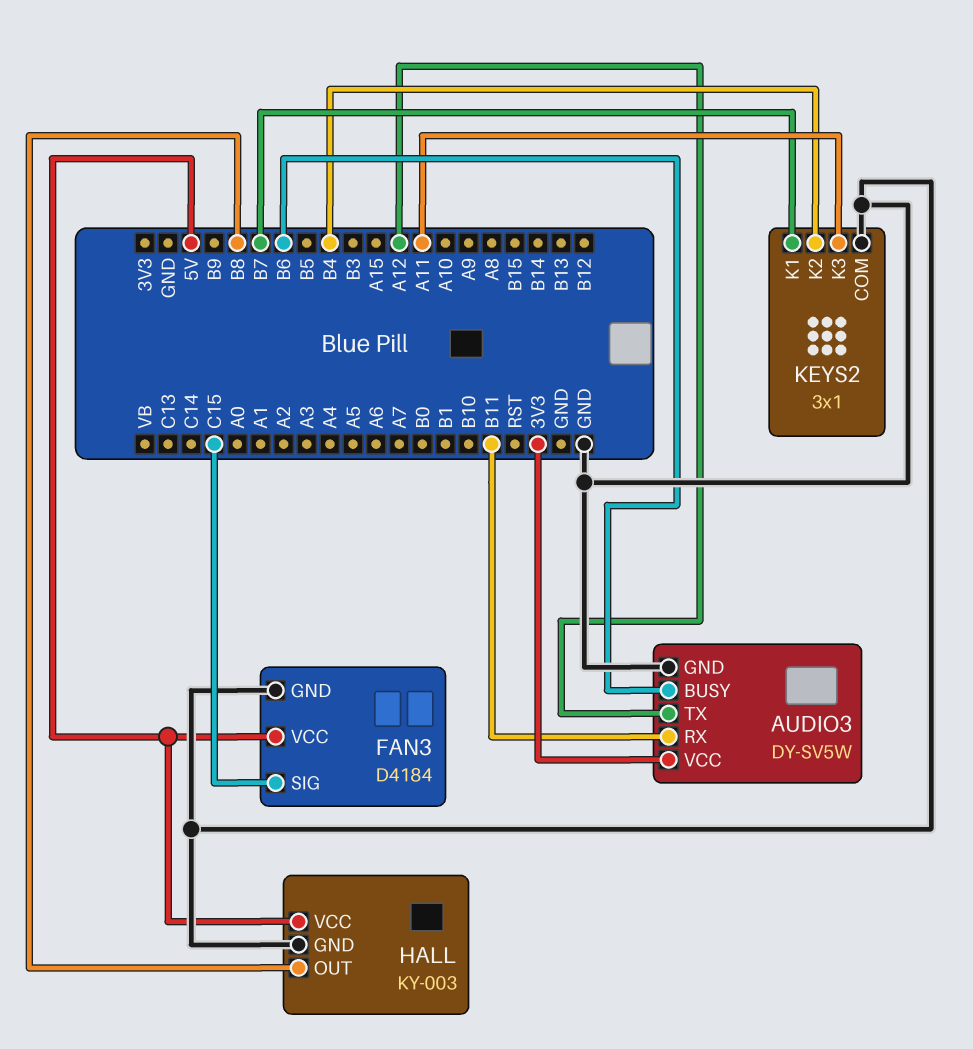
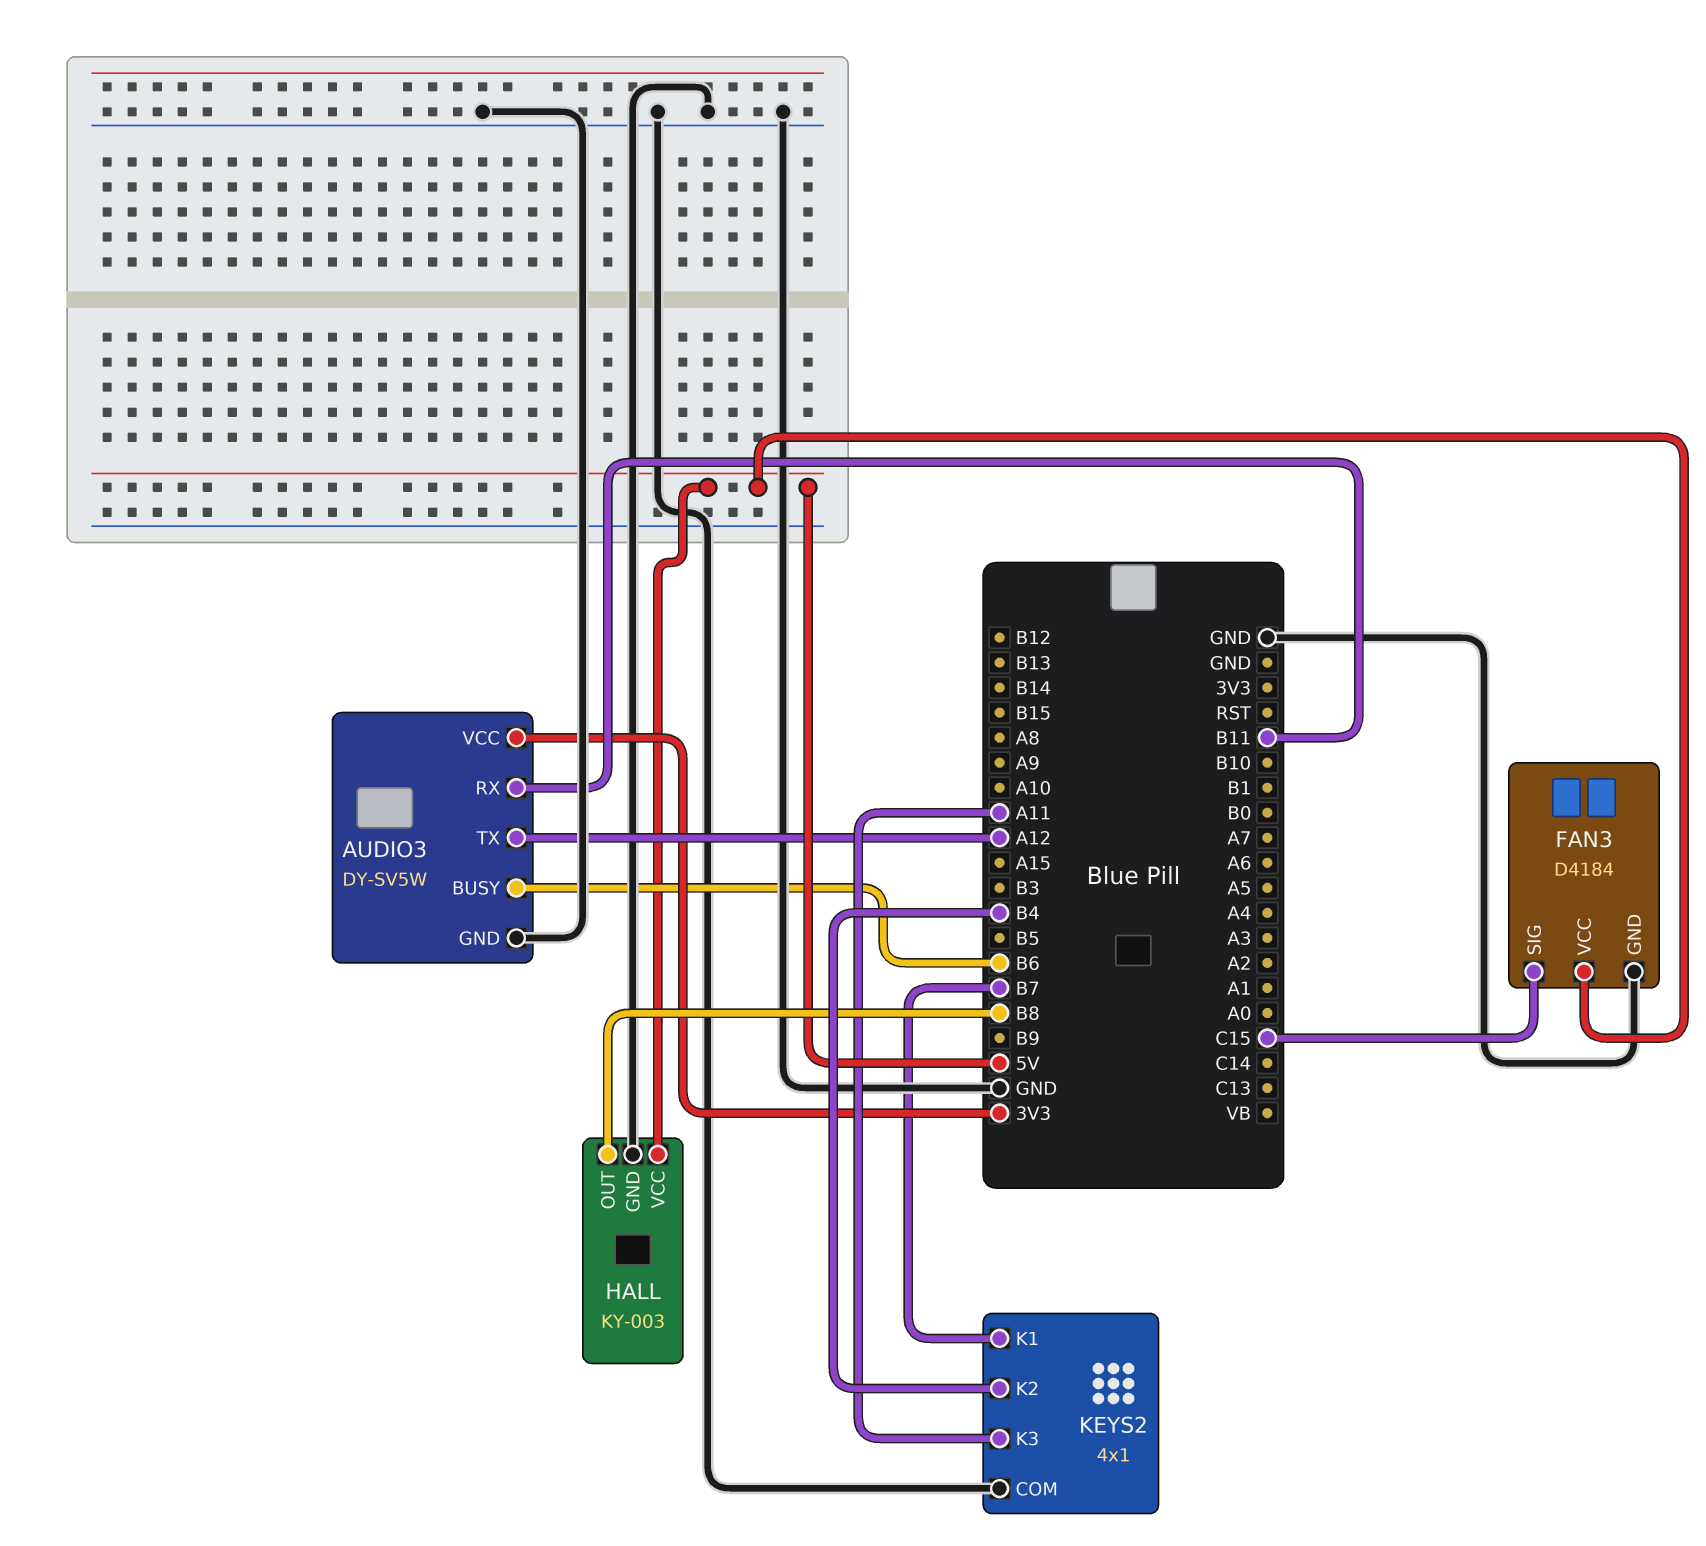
KEYS2: 3x1 -> 4x1

